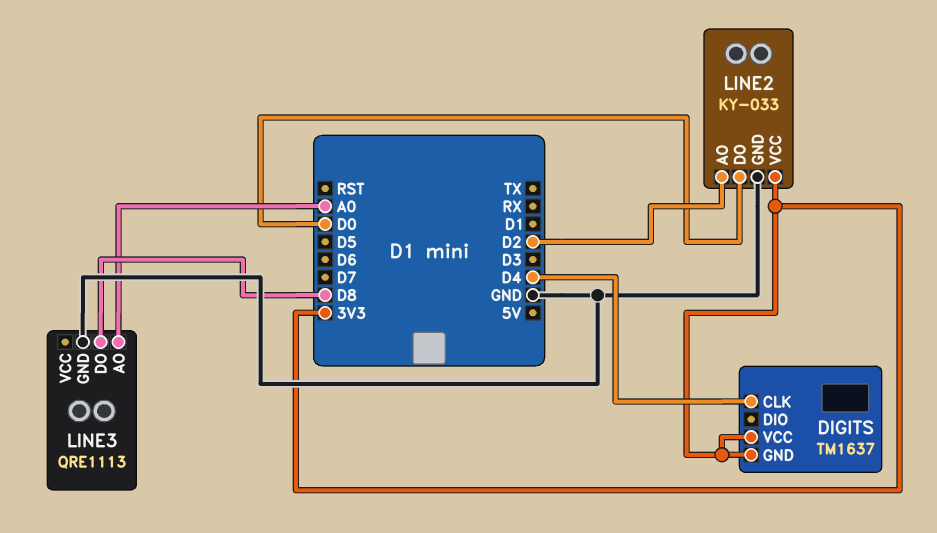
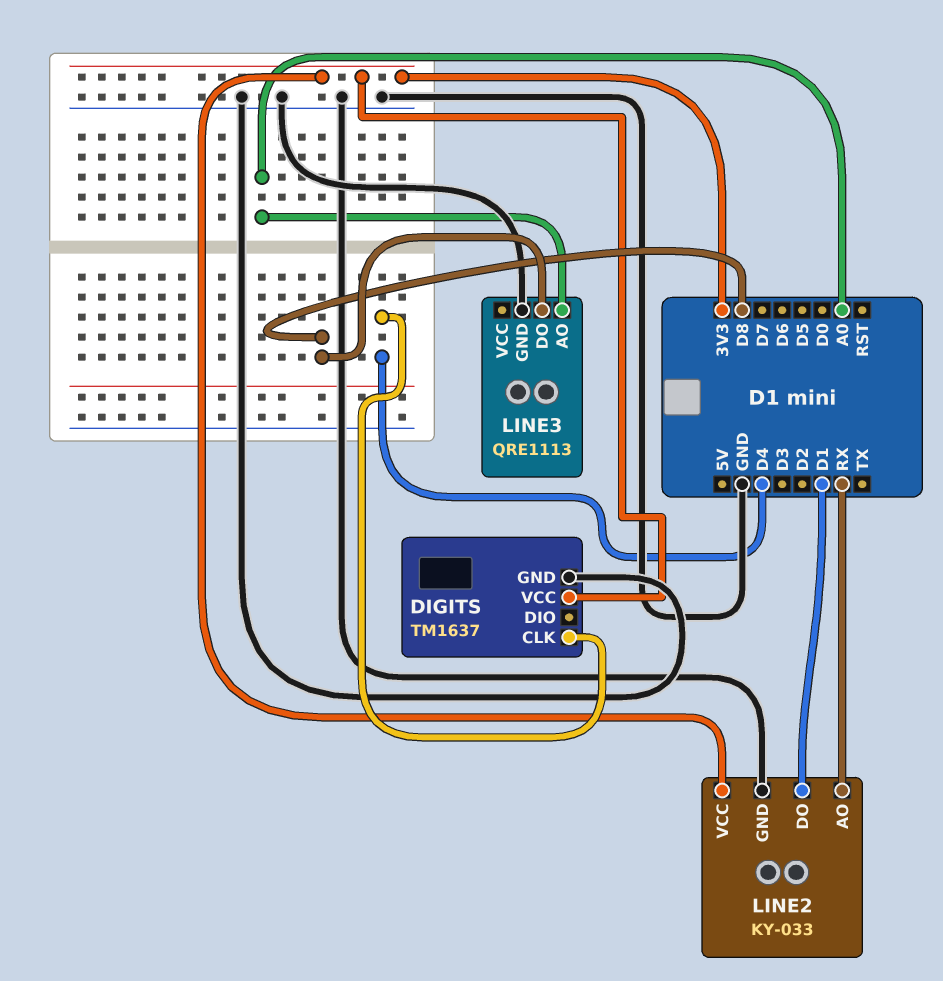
DIGITS pin GND: 3V3 -> GND
LINE2 pin AO: D2 -> RX
LINE2 pin DO: D0 -> D1

